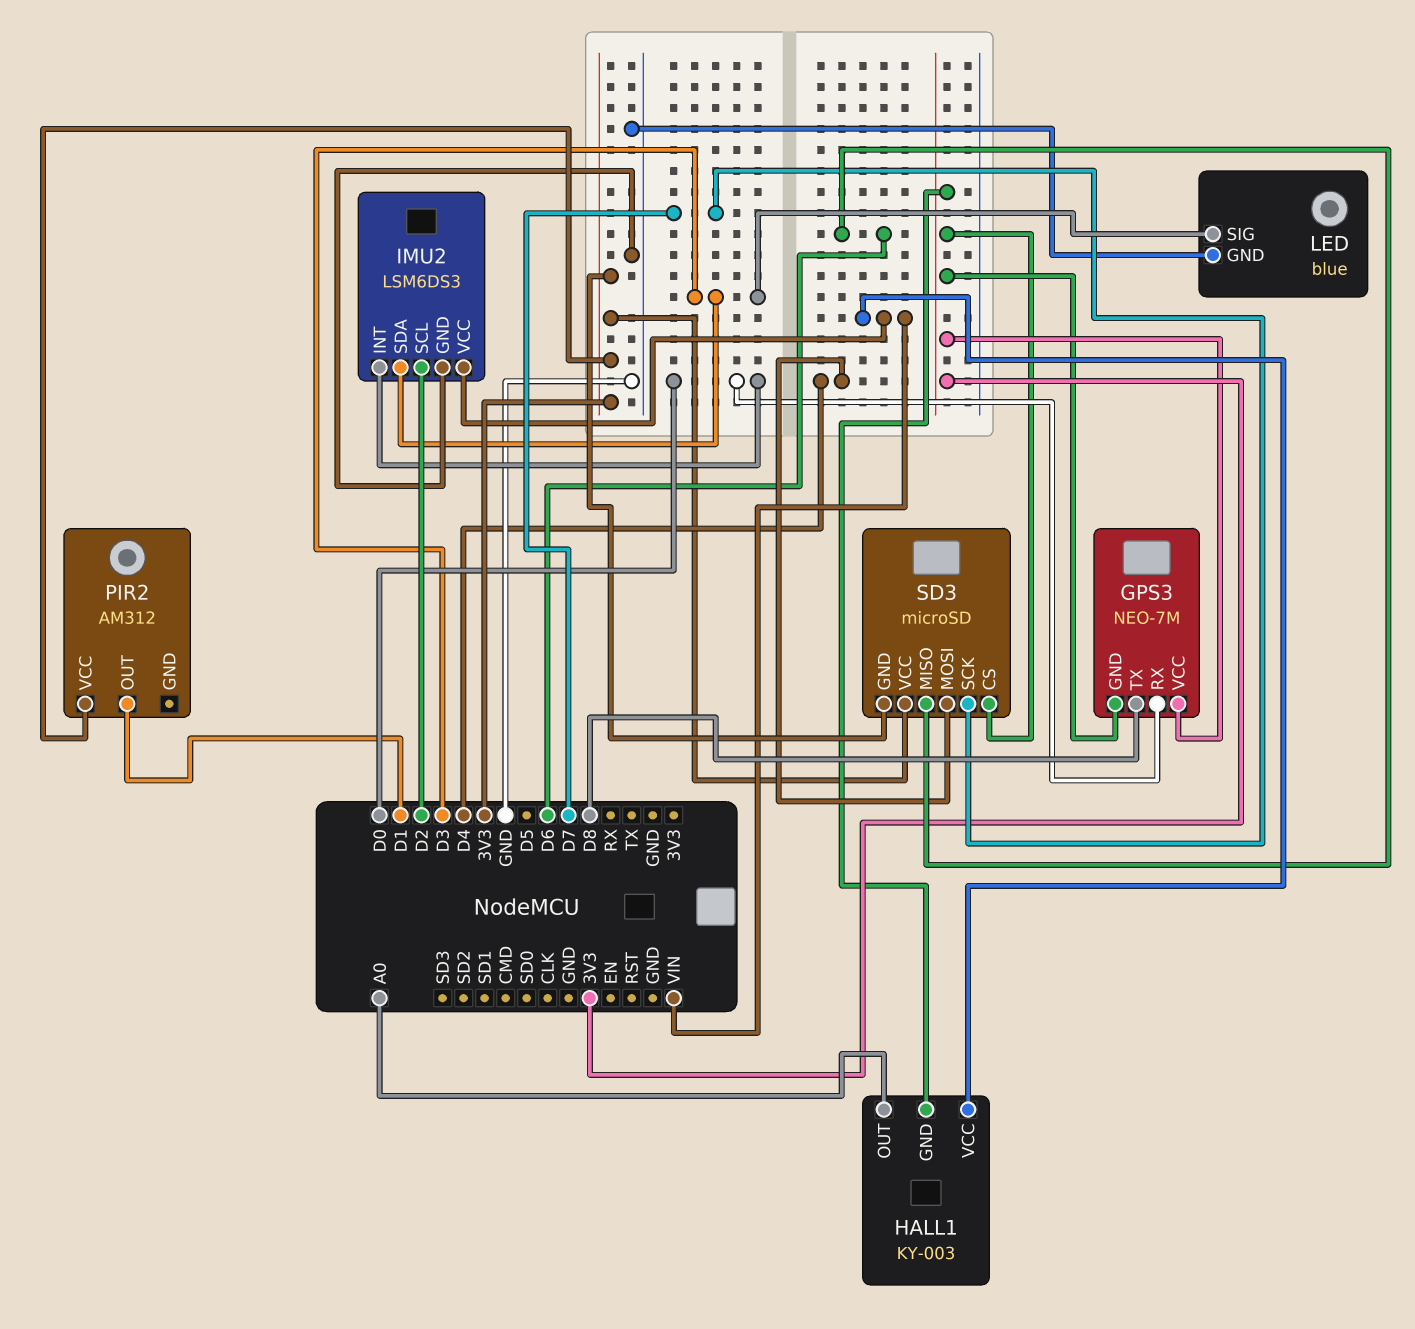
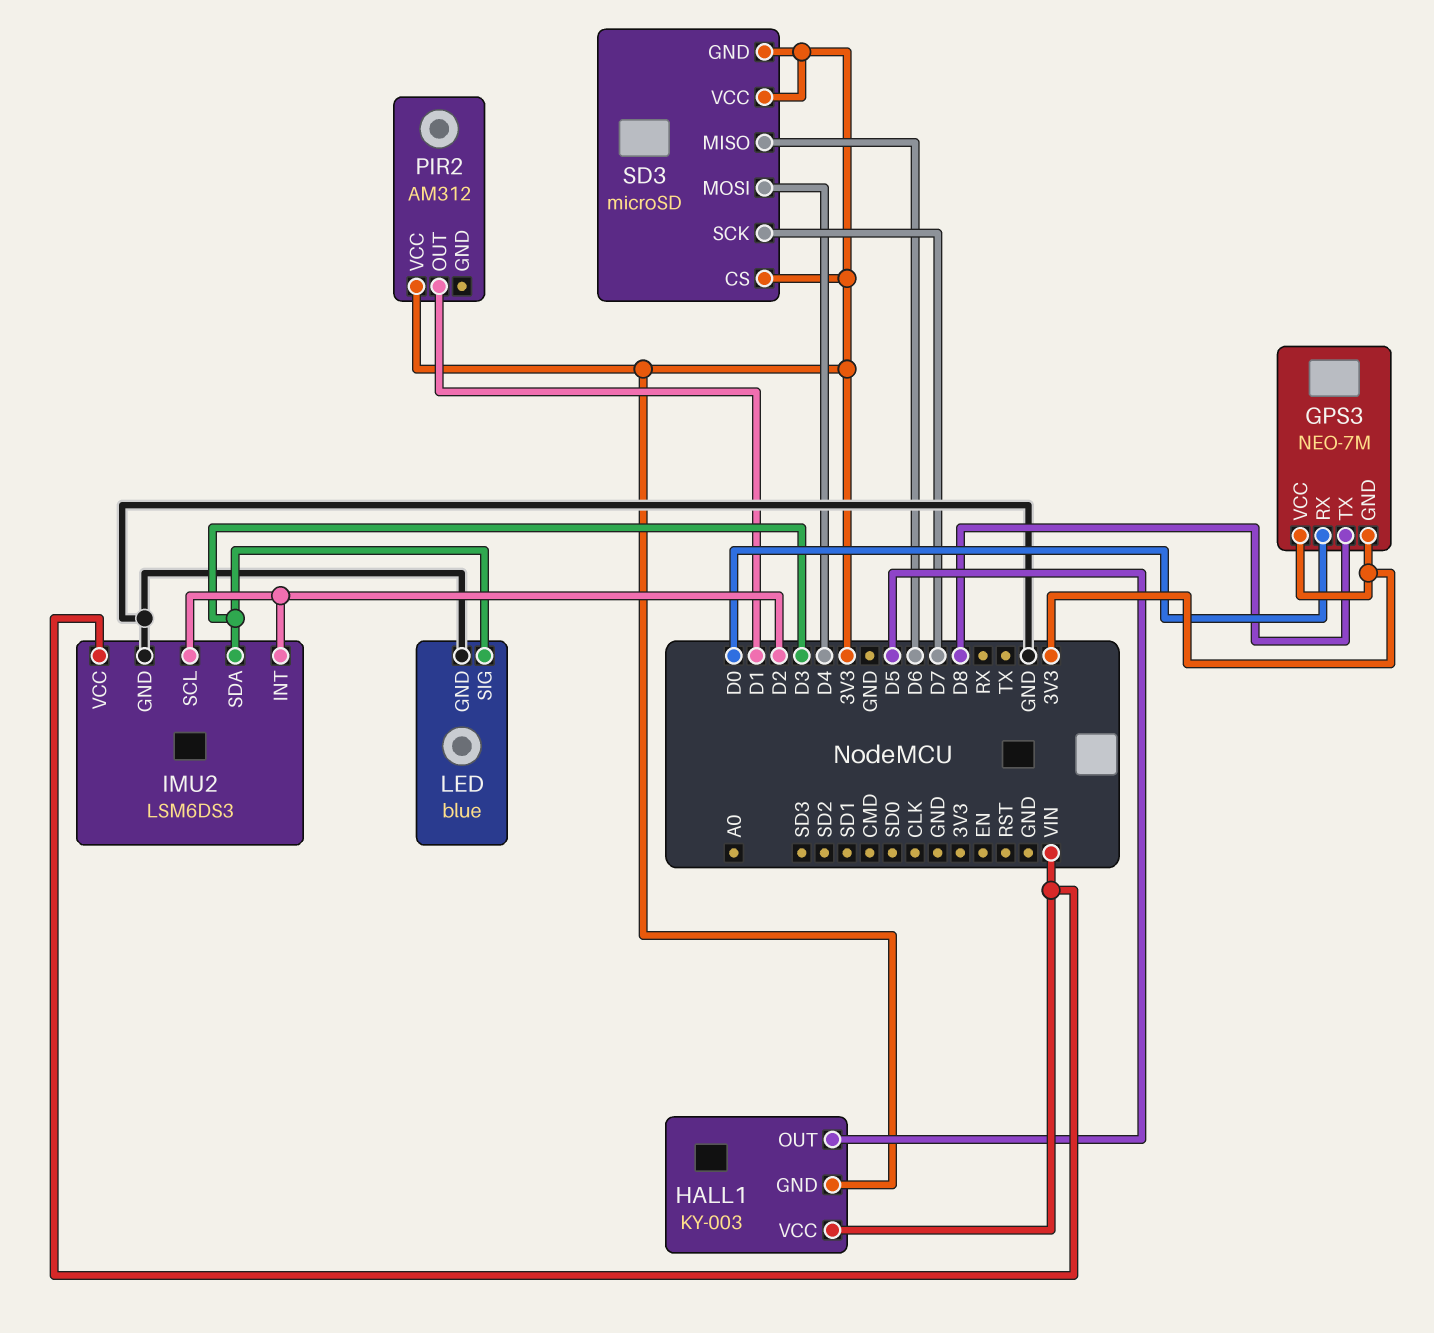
HALL1 pin OUT: A0 -> D5
IMU2 pin INT: D0 -> D2

